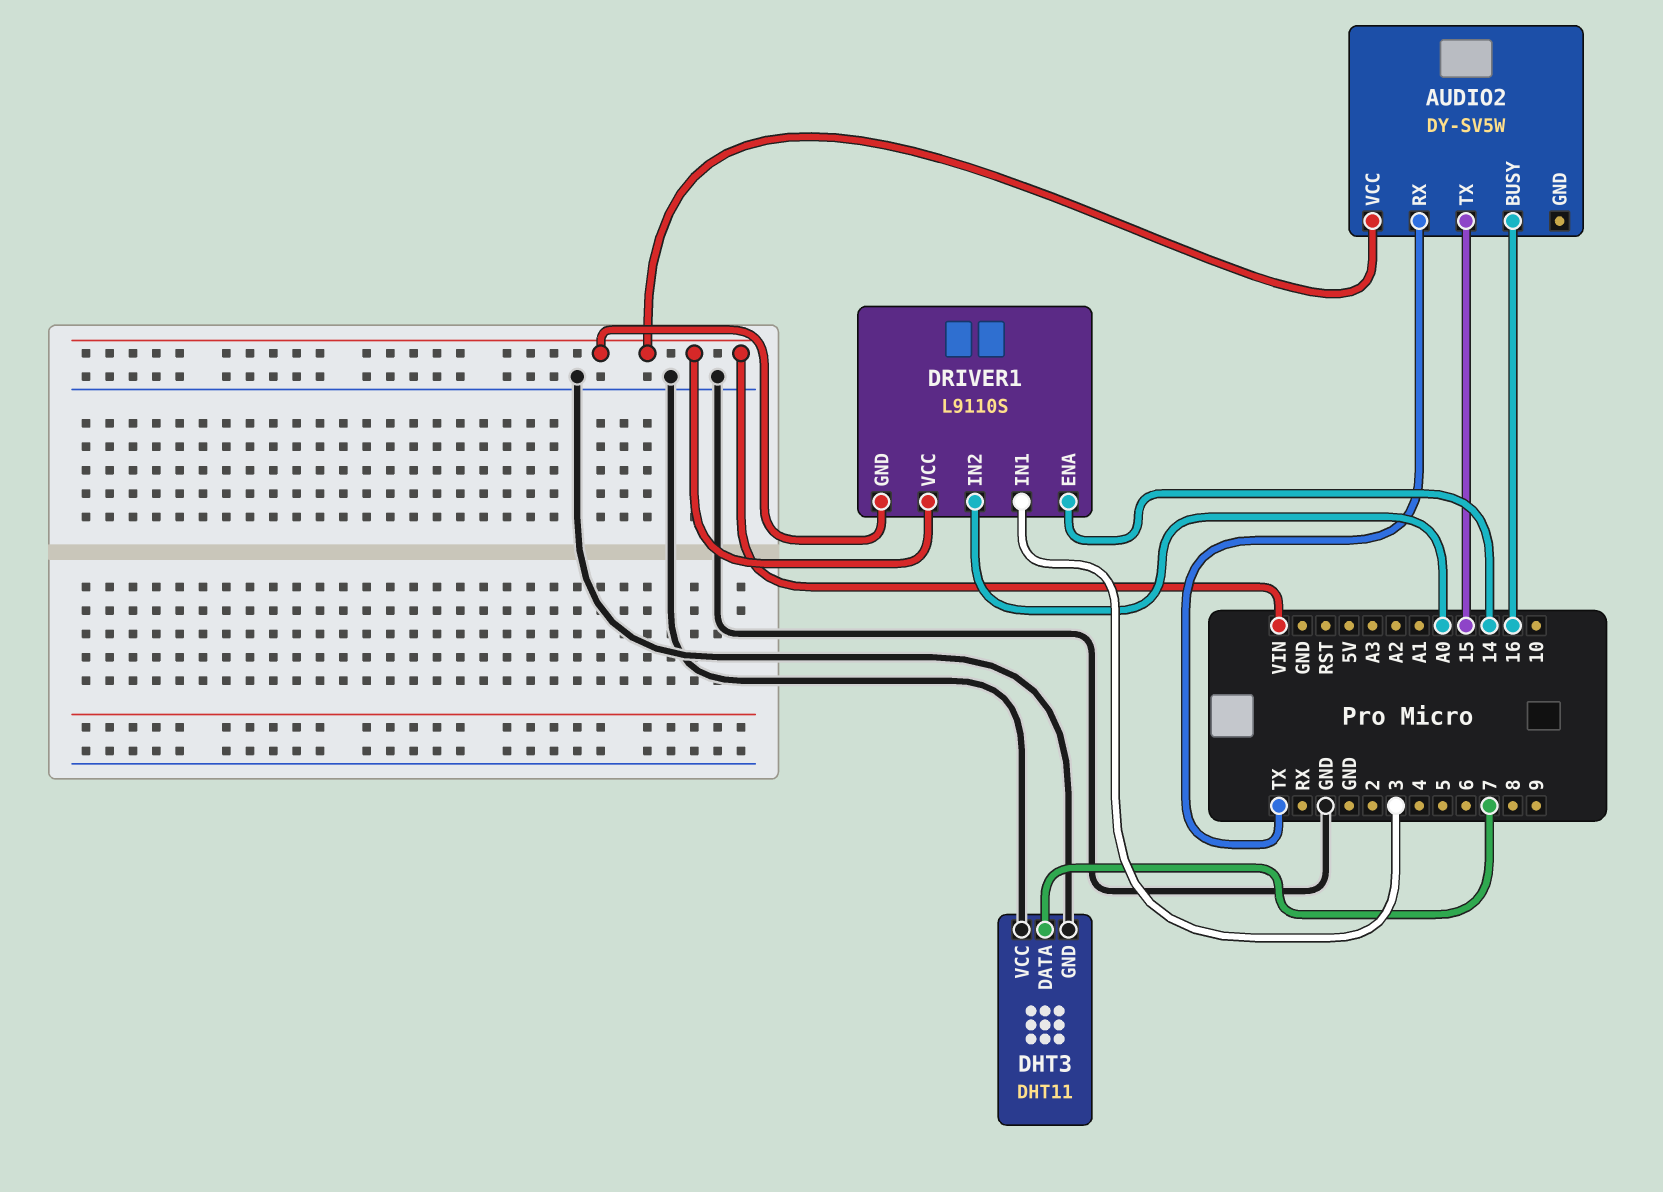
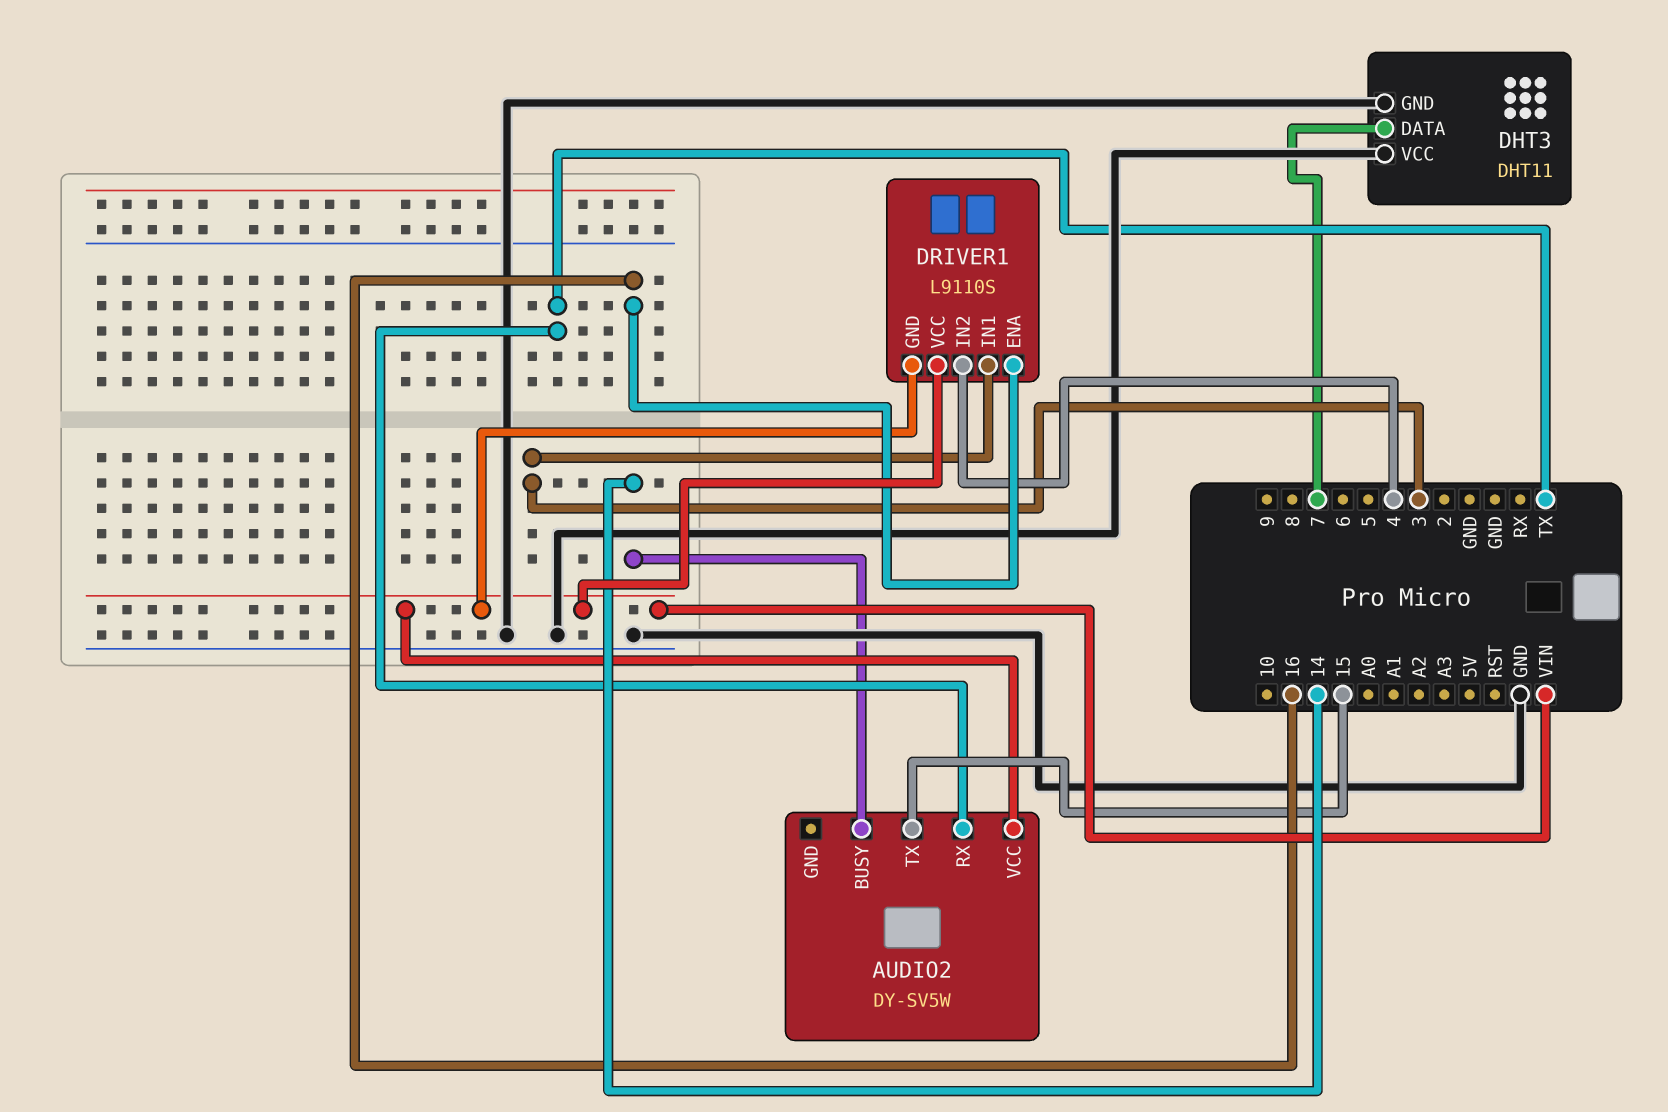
AUDIO2 pin BUSY: 16 -> 14
DRIVER1 pin ENA: 14 -> 16
DRIVER1 pin IN2: A0 -> 4

